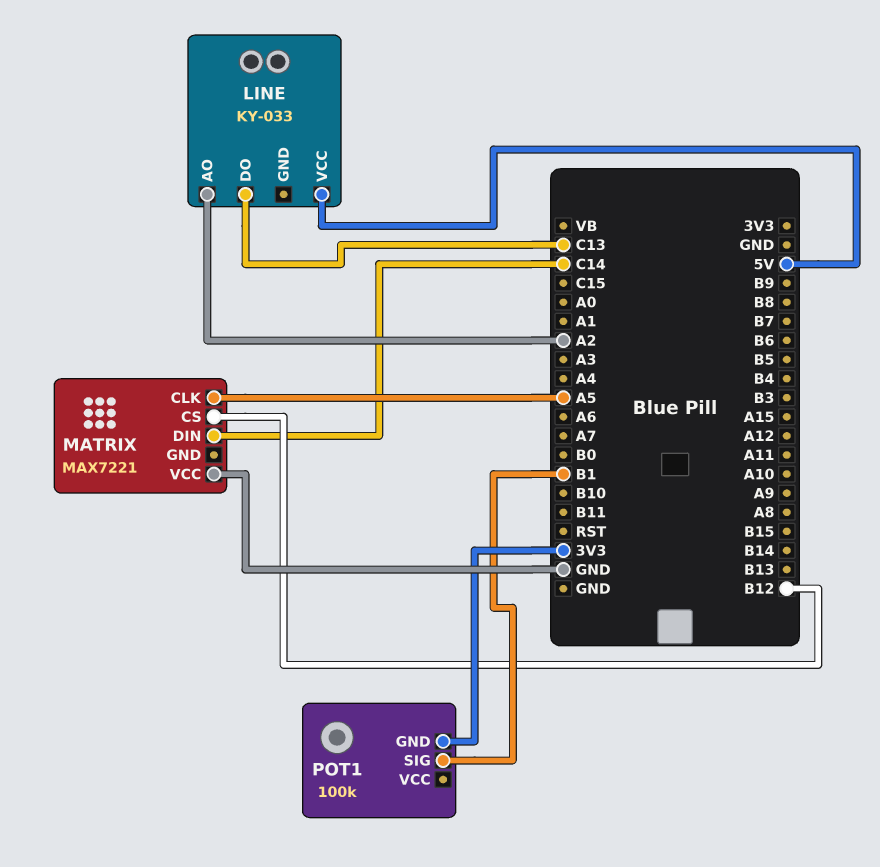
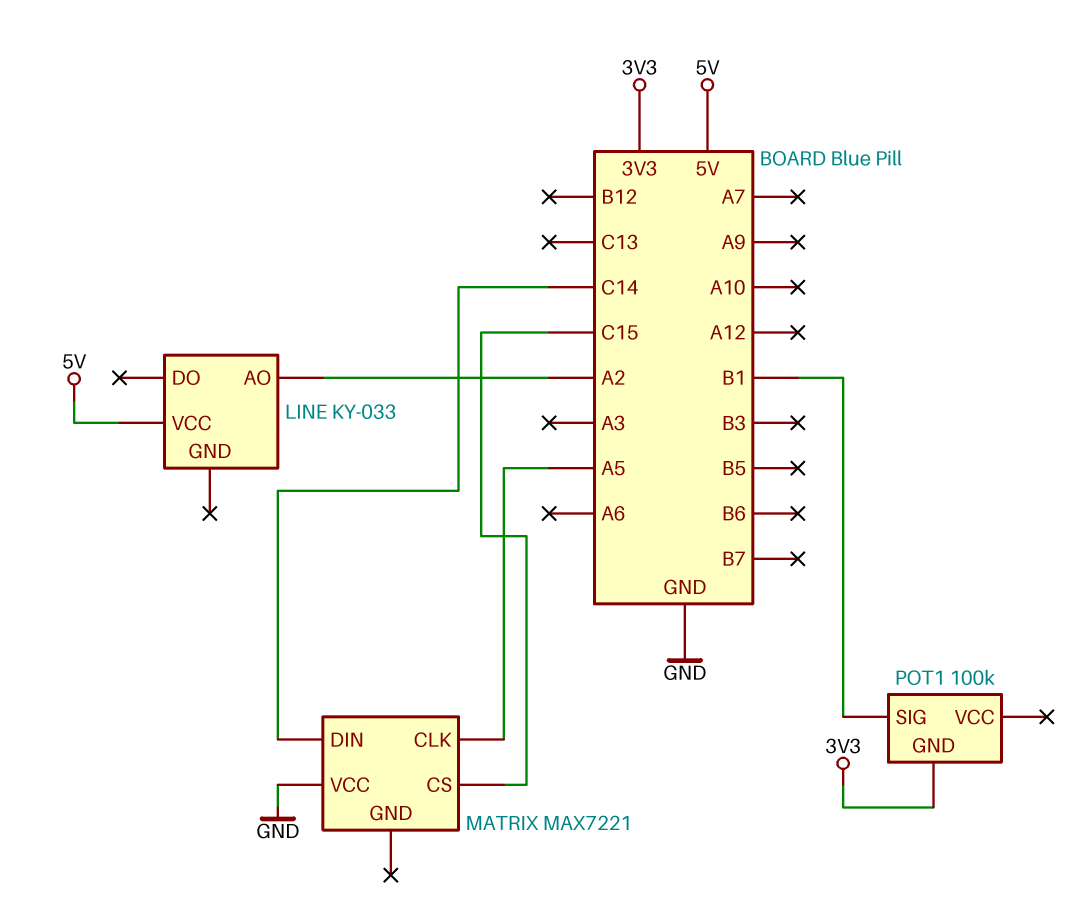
LINE pin DO: C13 -> none
MATRIX pin CS: B12 -> C15

